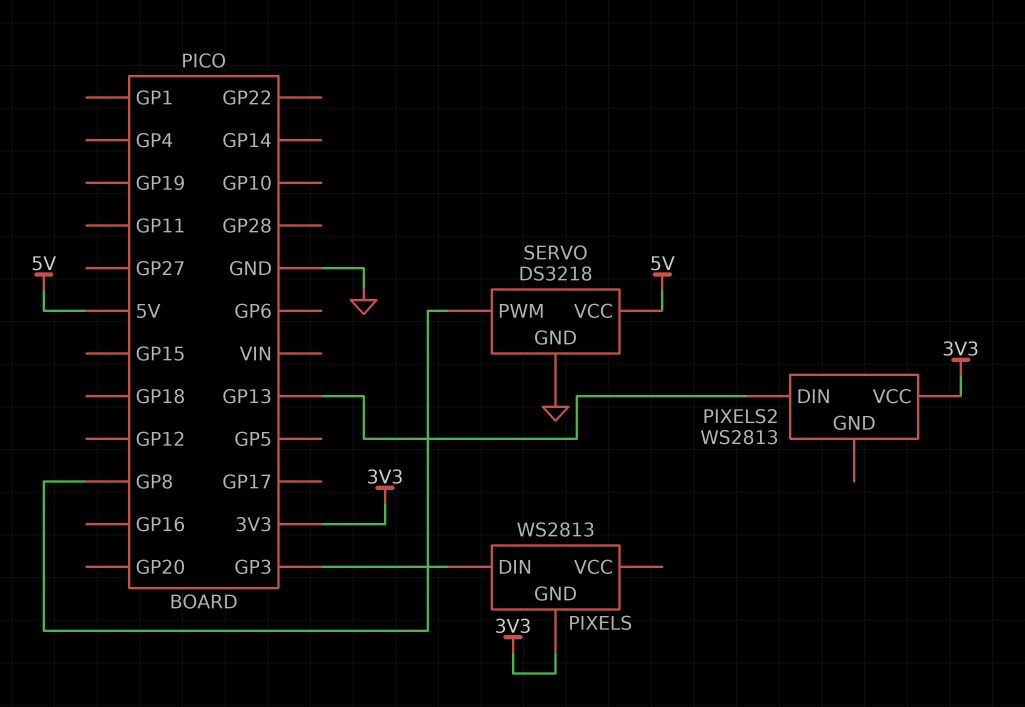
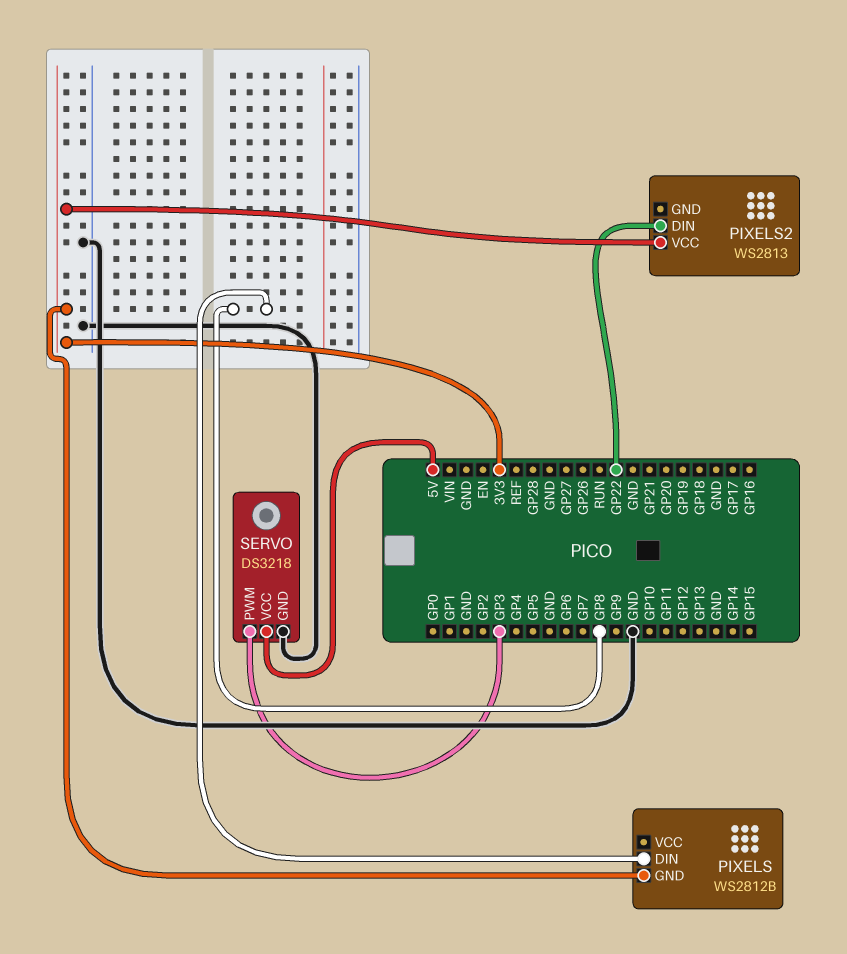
PIXELS: WS2813 -> WS2812B
PIXELS pin DIN: GP3 -> GP8
PIXELS2 pin DIN: GP13 -> GP22
SERVO pin PWM: GP8 -> GP3

